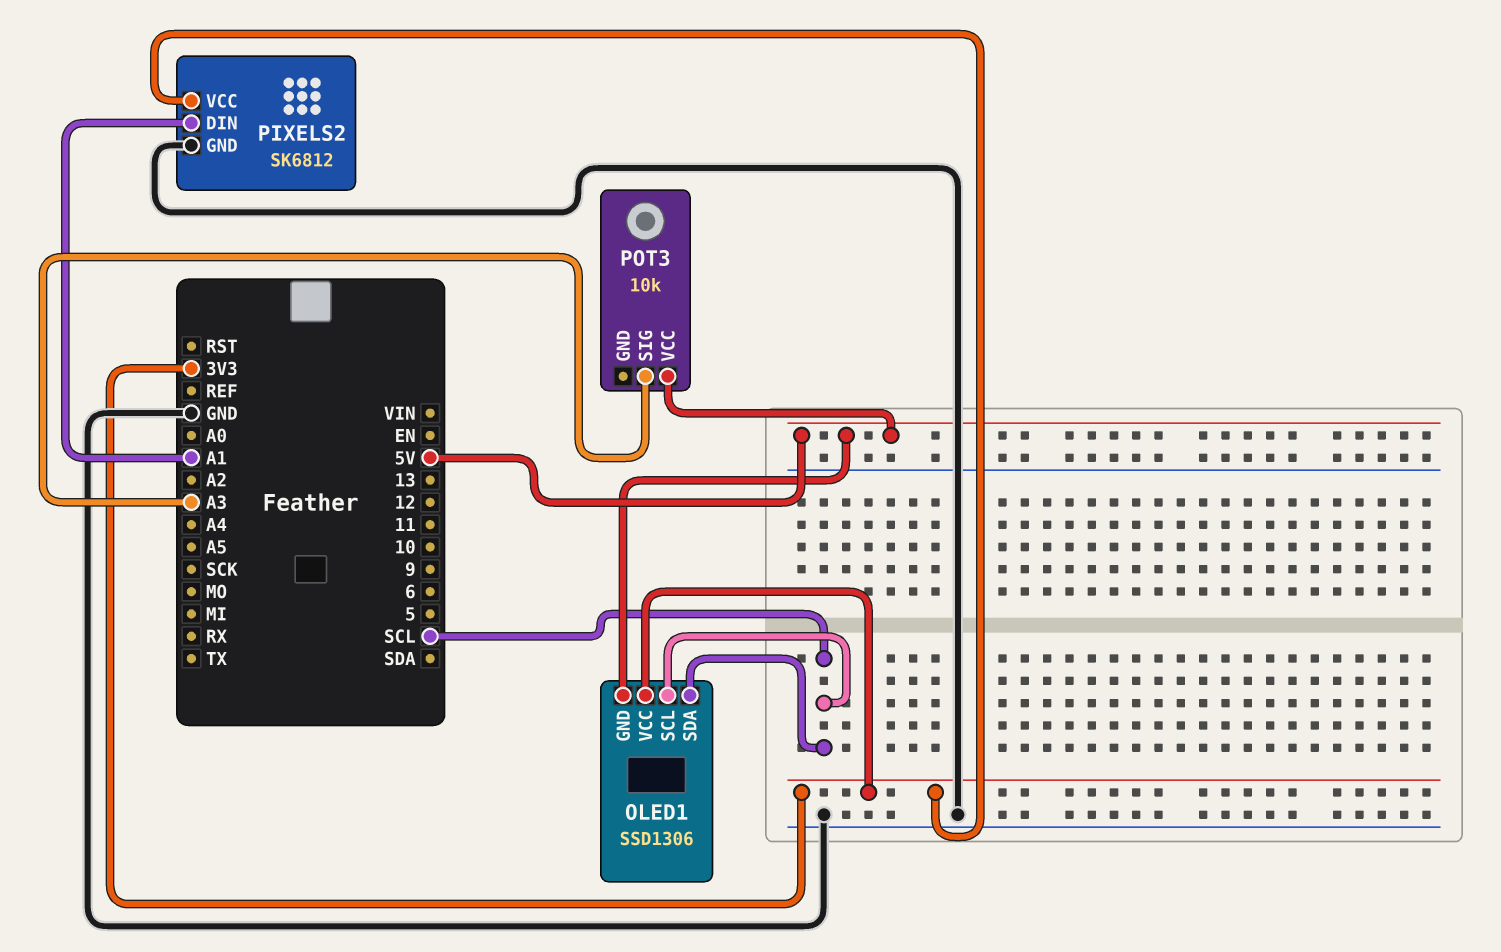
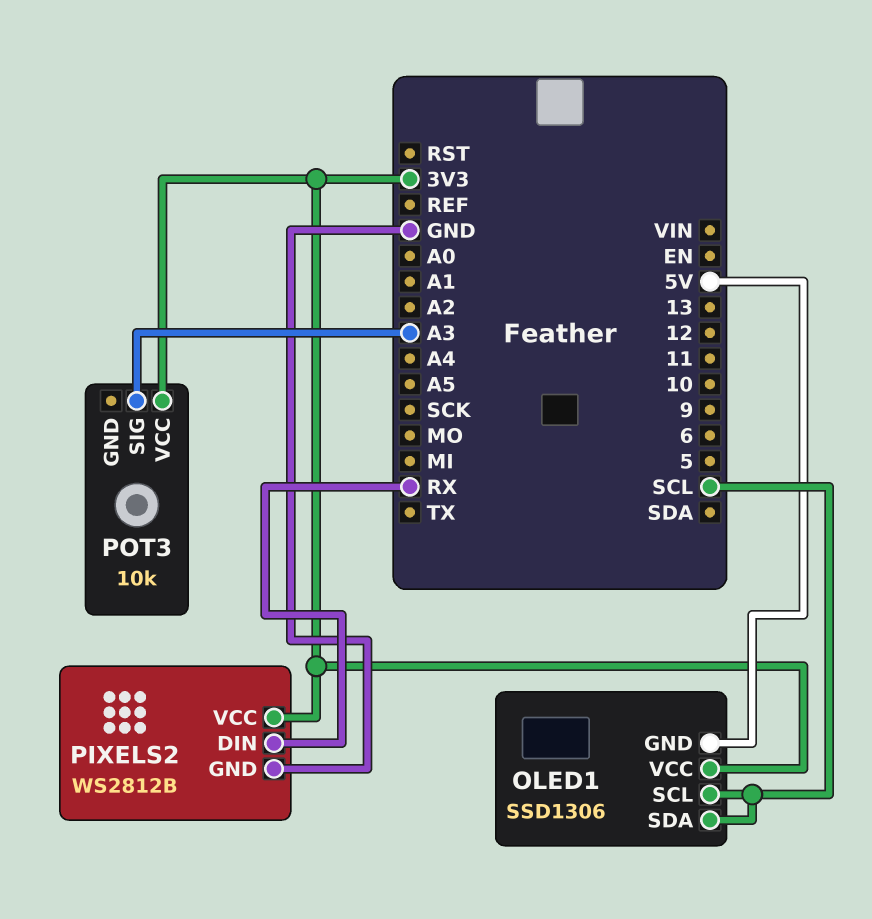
PIXELS2: SK6812 -> WS2812B
PIXELS2 pin DIN: A1 -> RX
POT3 pin VCC: 5V -> 3V3

